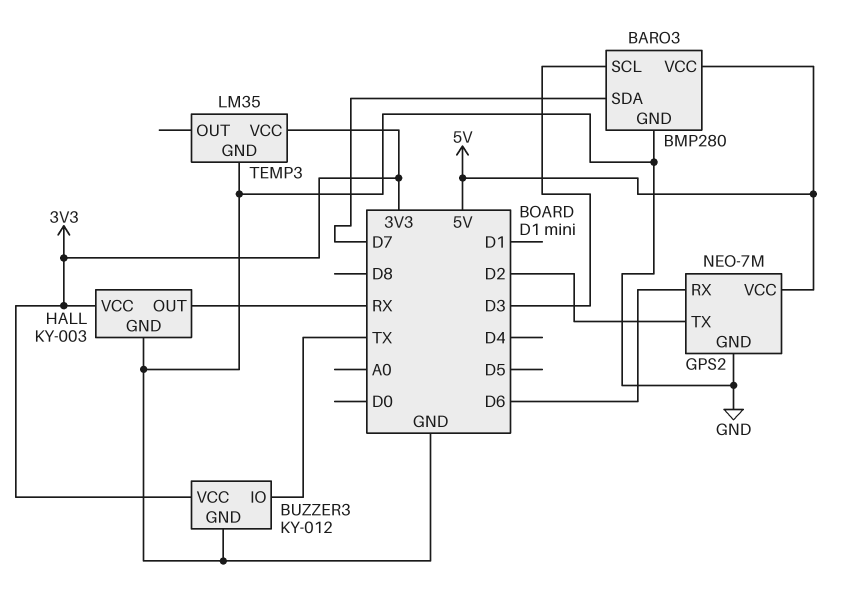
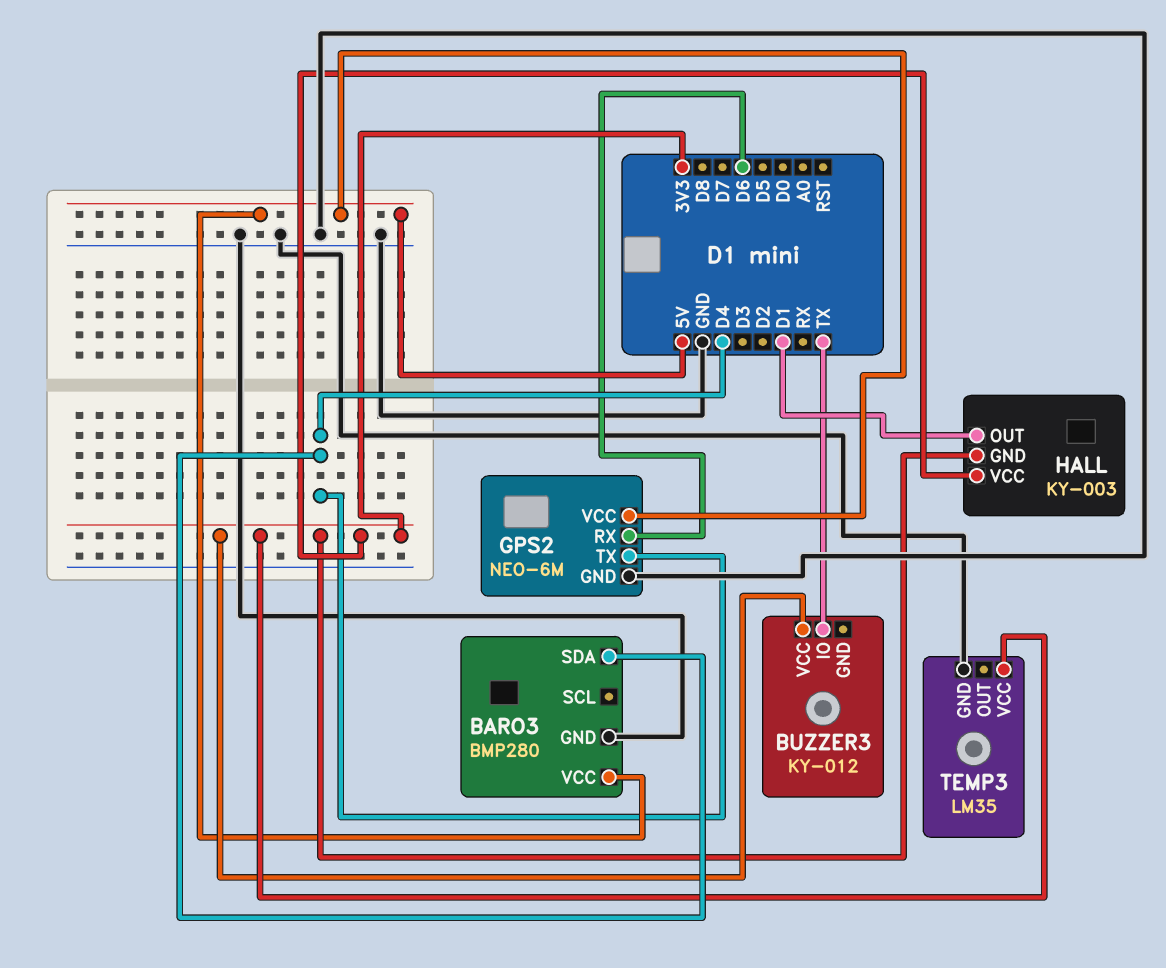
BARO3 pin SCL: D3 -> none
BARO3 pin SDA: D7 -> D4
BUZZER3 pin GND: GND -> none
GPS2: NEO-7M -> NEO-6M
GPS2 pin TX: D2 -> D4
HALL pin GND: GND -> 3V3
HALL pin OUT: RX -> D1

